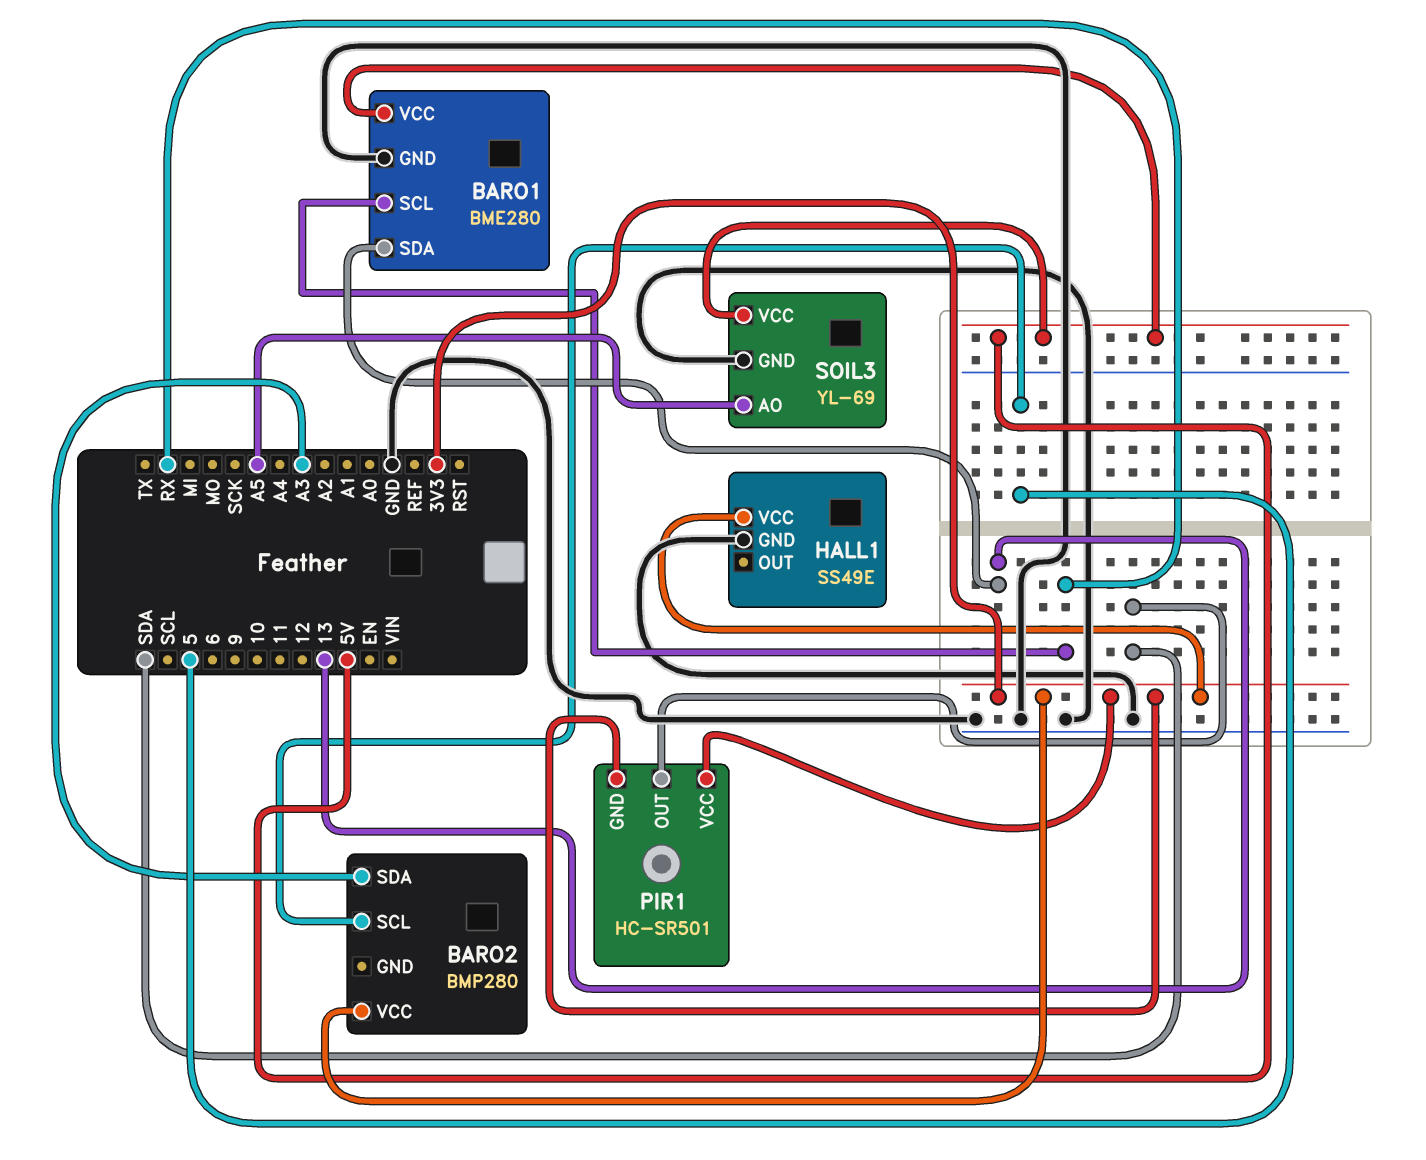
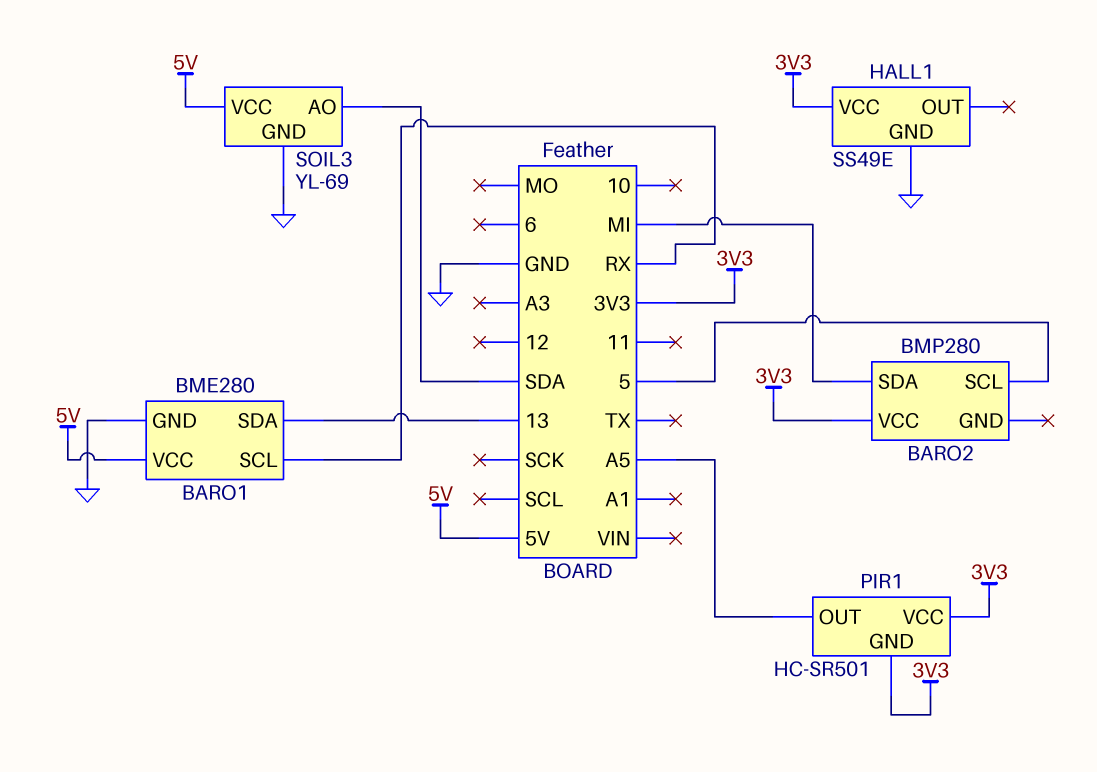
BARO2 pin SDA: A3 -> MI
PIR1 pin OUT: SDA -> A5
SOIL3 pin AO: A5 -> SDA

